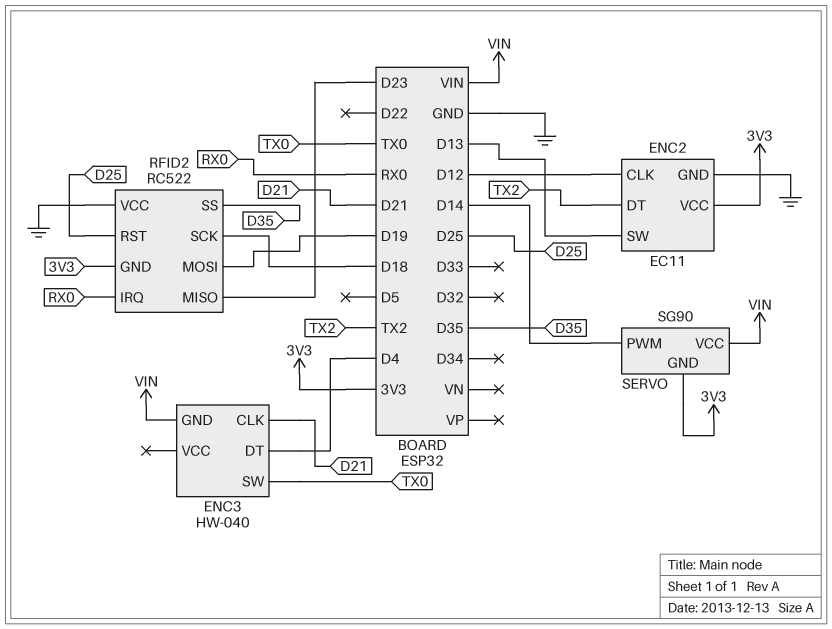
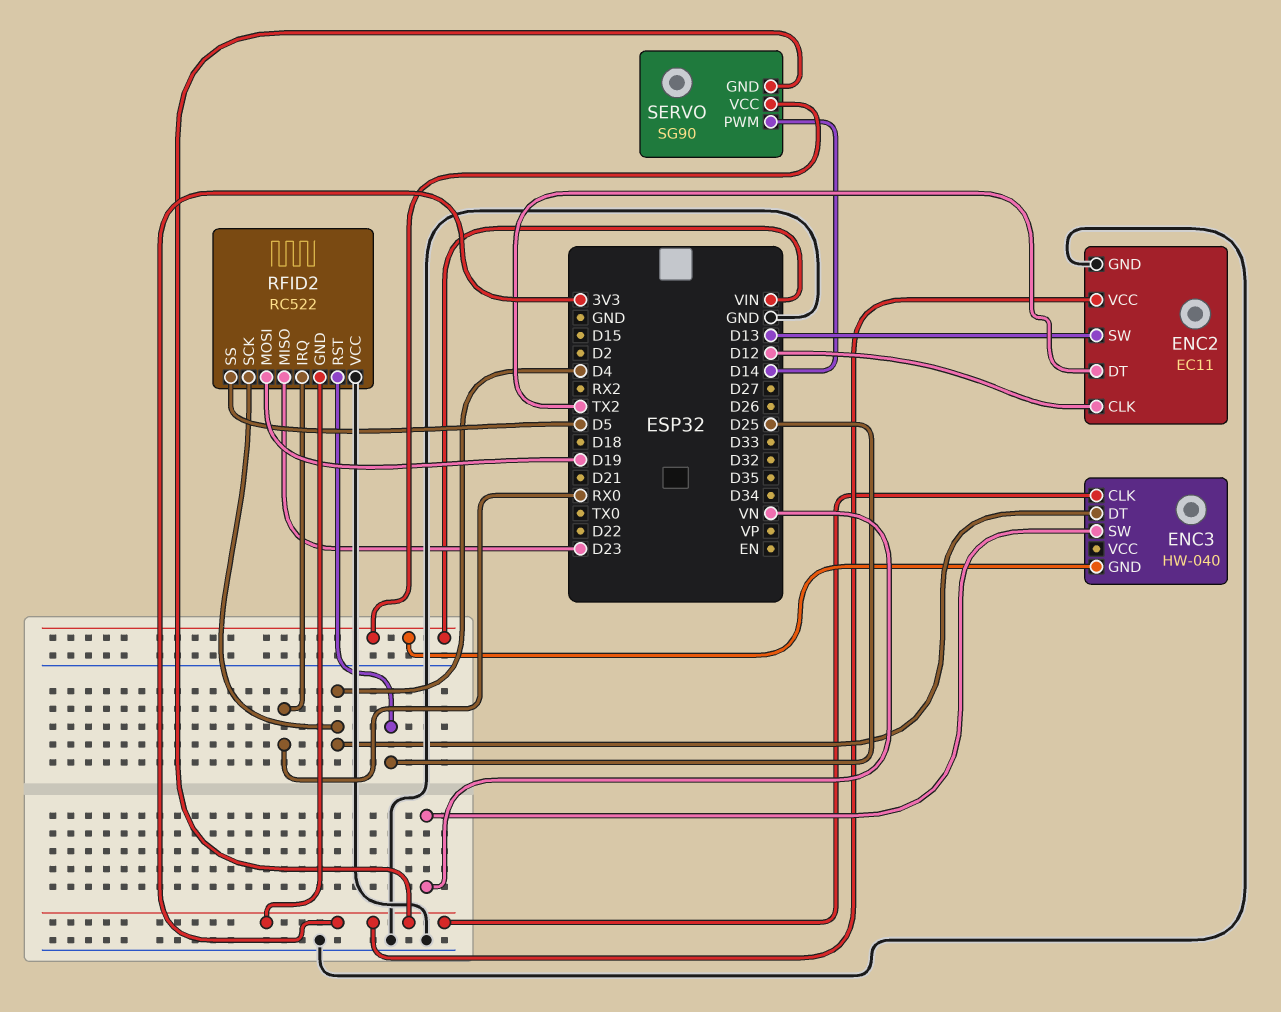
ENC3 pin CLK: D21 -> 3V3
ENC3 pin SW: TX0 -> VN
RFID2 pin SCK: D18 -> D4
RFID2 pin SS: D35 -> D5

